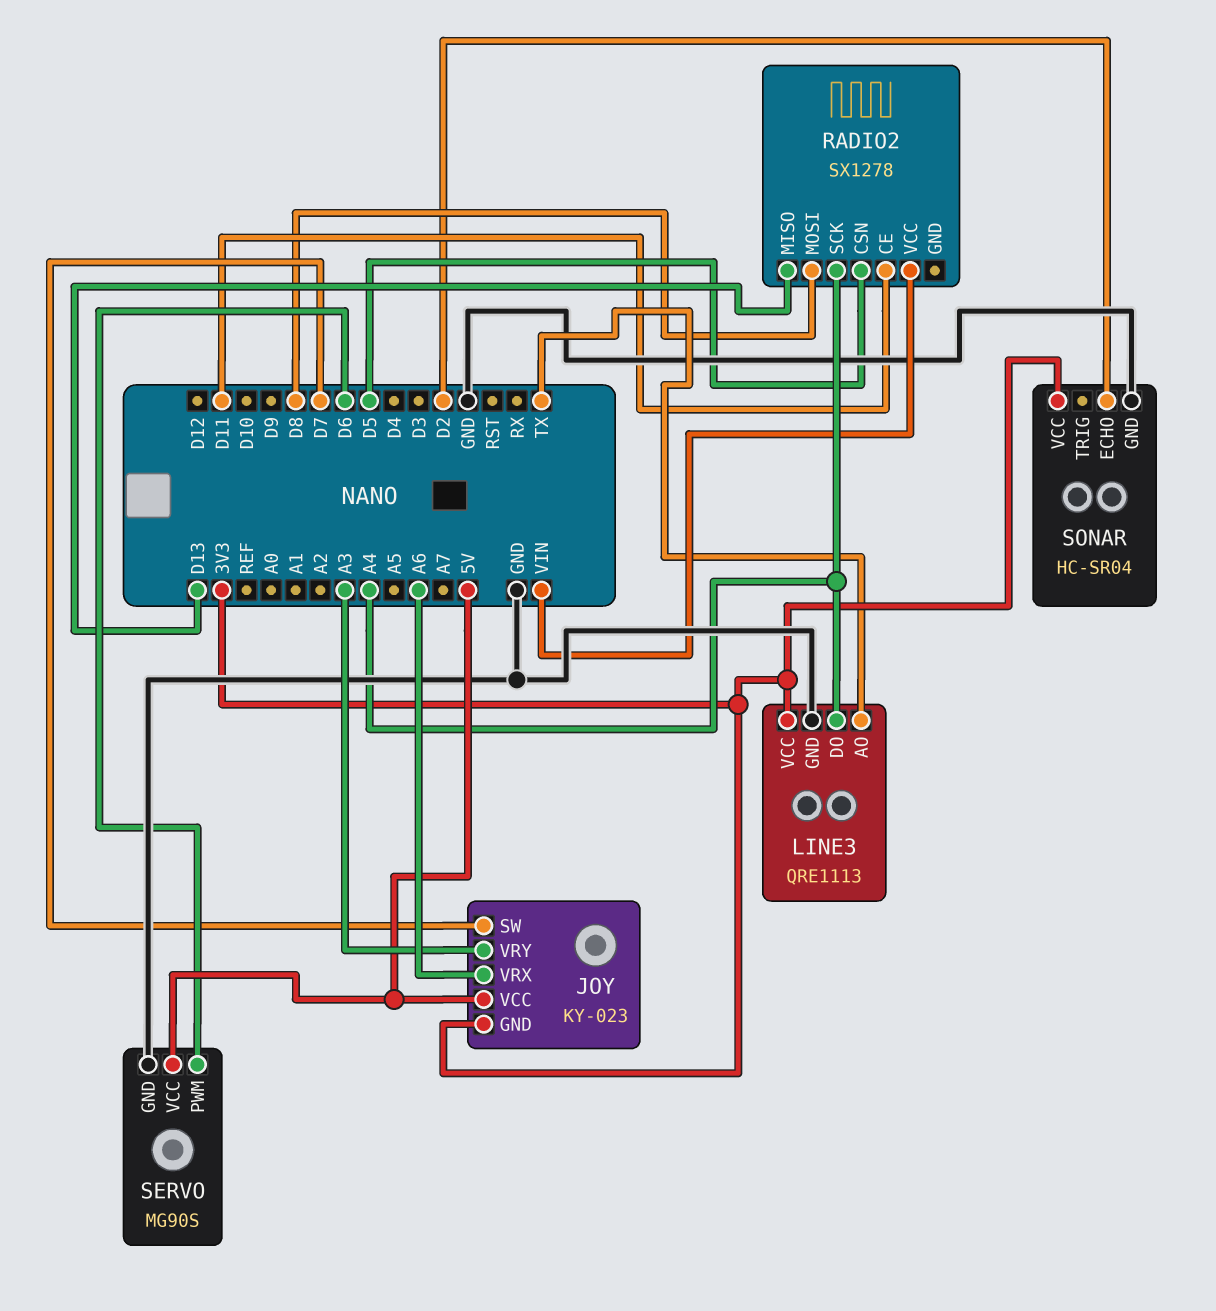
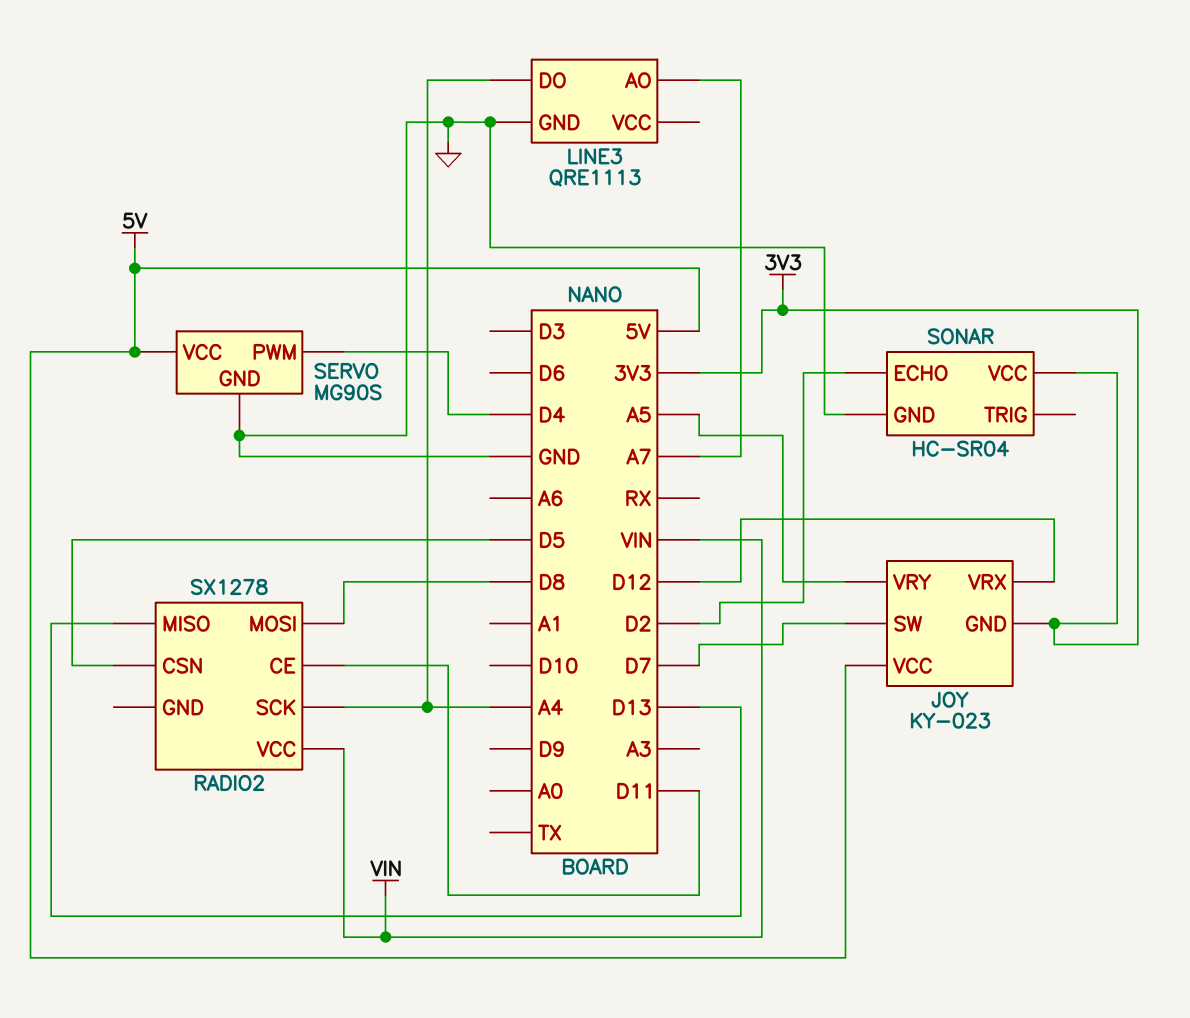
JOY pin VRX: A6 -> D12
JOY pin VRY: A3 -> A5
LINE3 pin AO: TX -> A7
LINE3 pin VCC: 3V3 -> none
SERVO pin PWM: D6 -> D4

